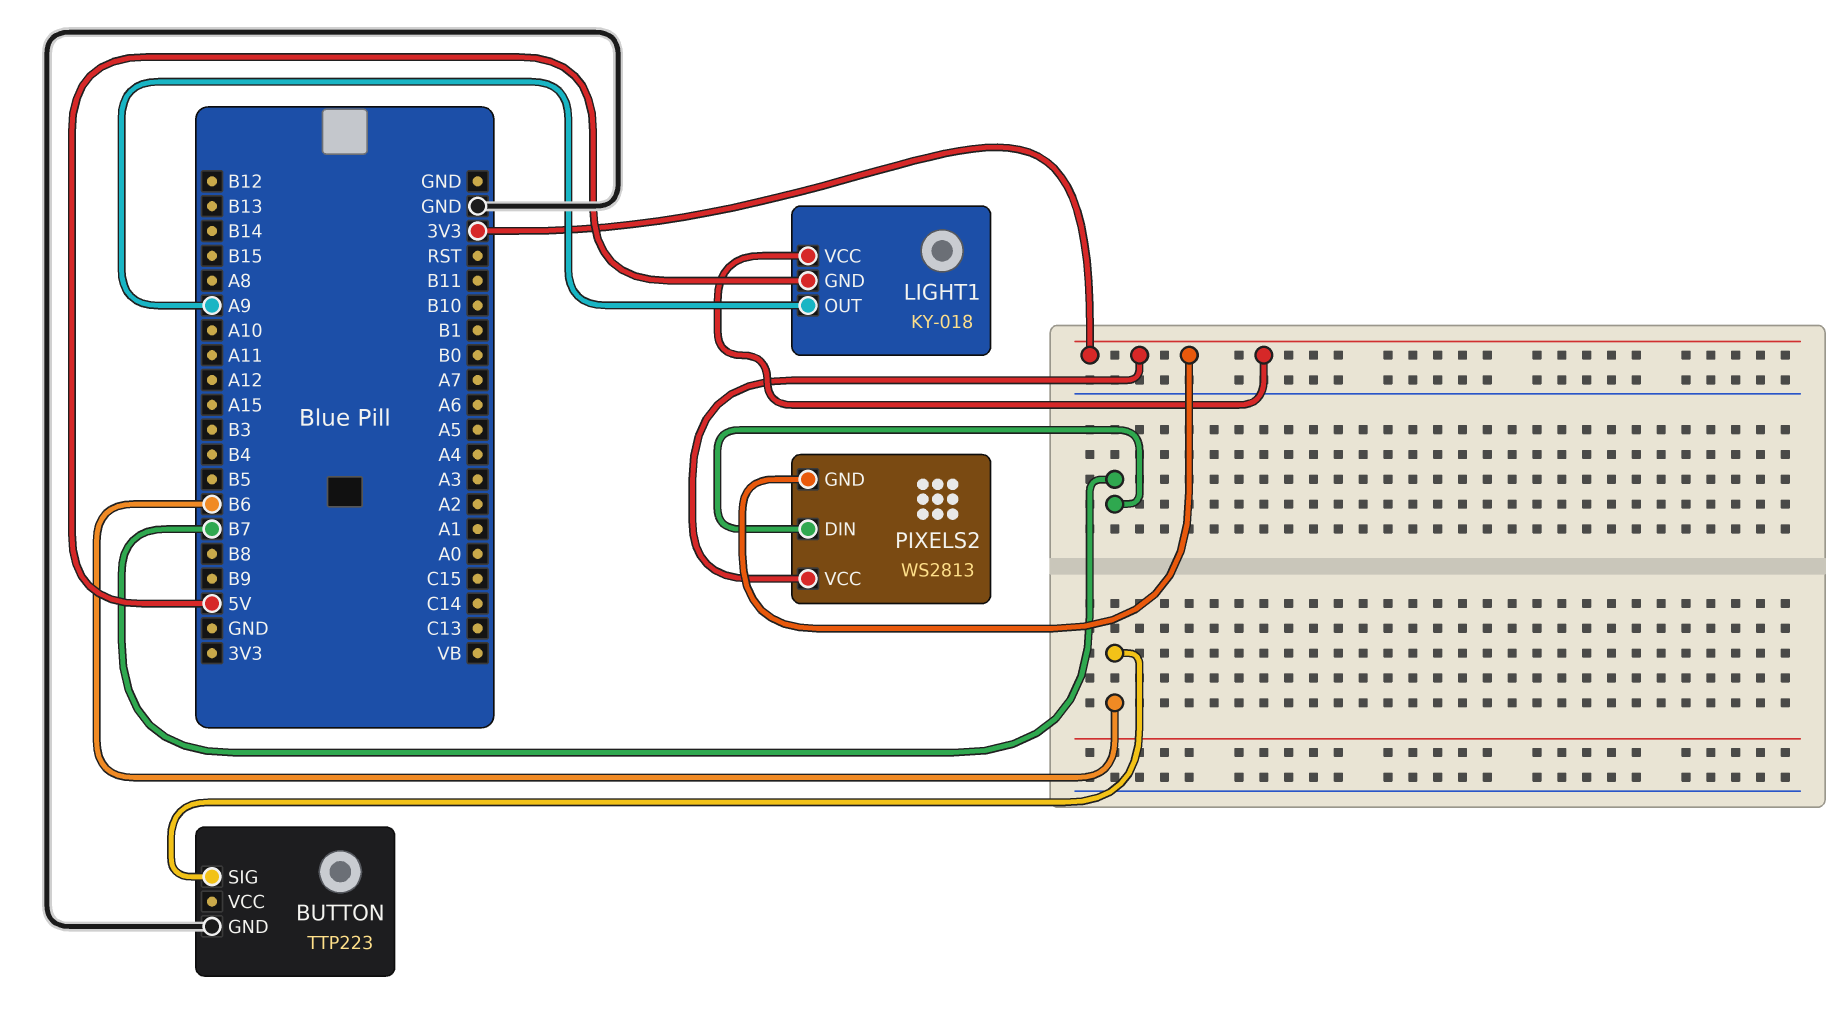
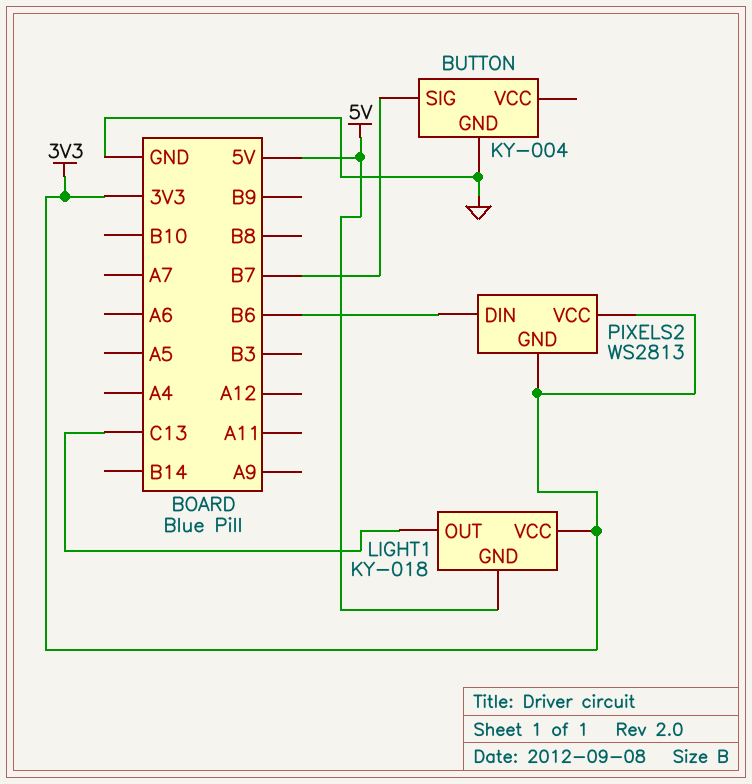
BUTTON: TTP223 -> KY-004
BUTTON pin SIG: B6 -> B7
LIGHT1 pin OUT: A9 -> C13
PIXELS2 pin DIN: B7 -> B6

